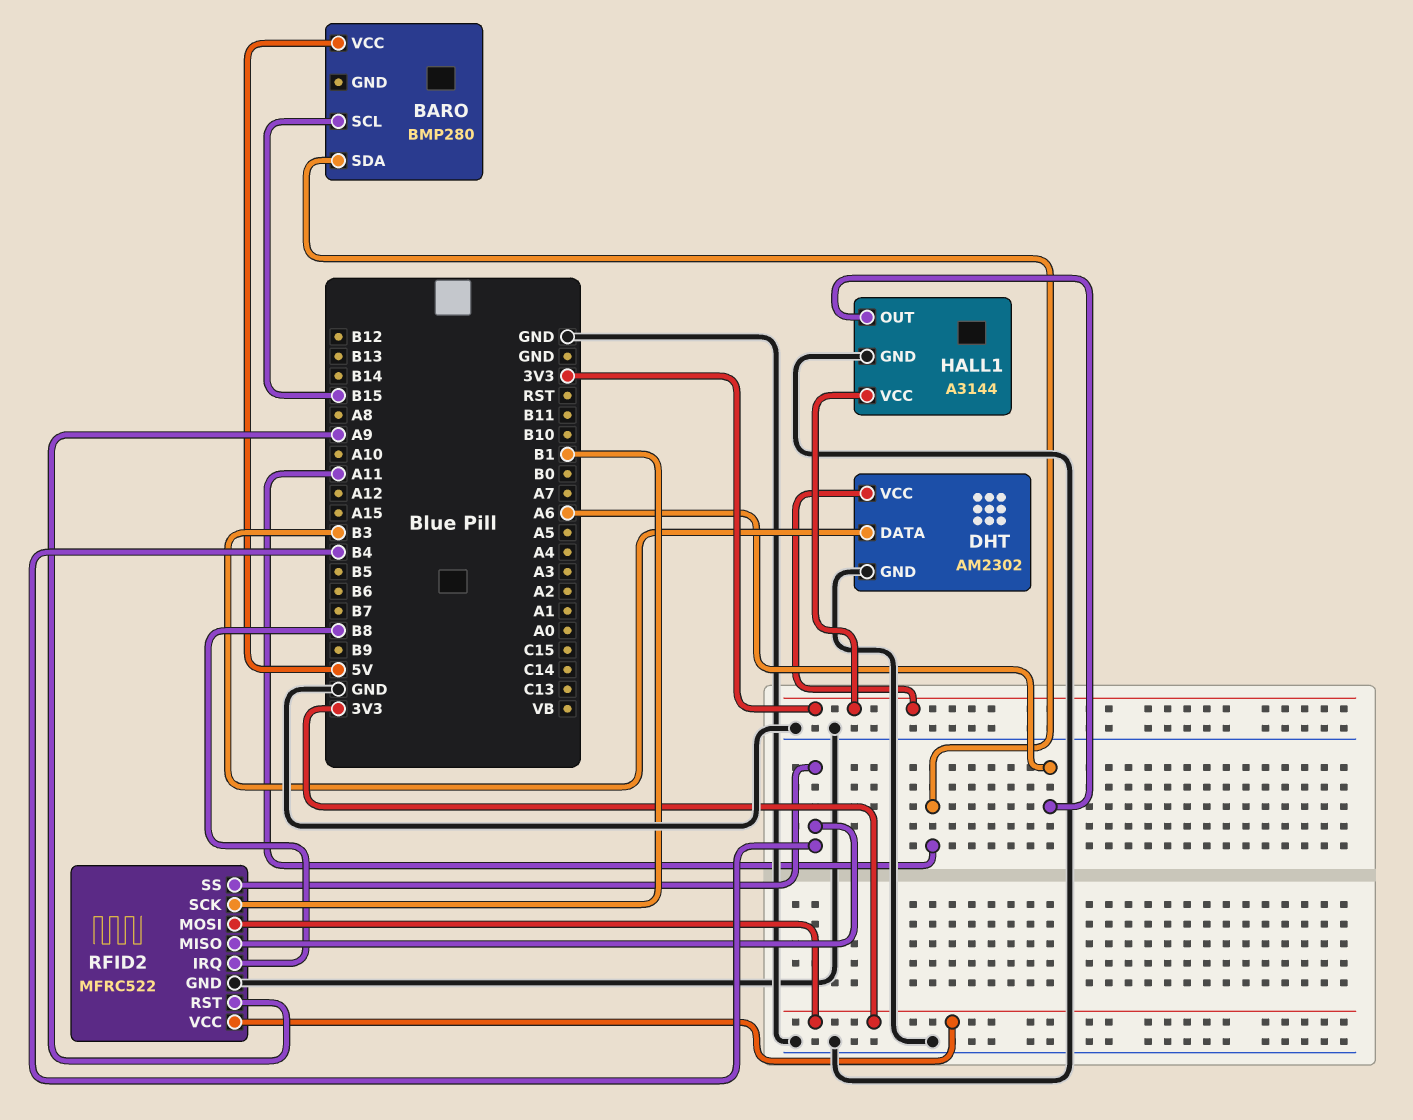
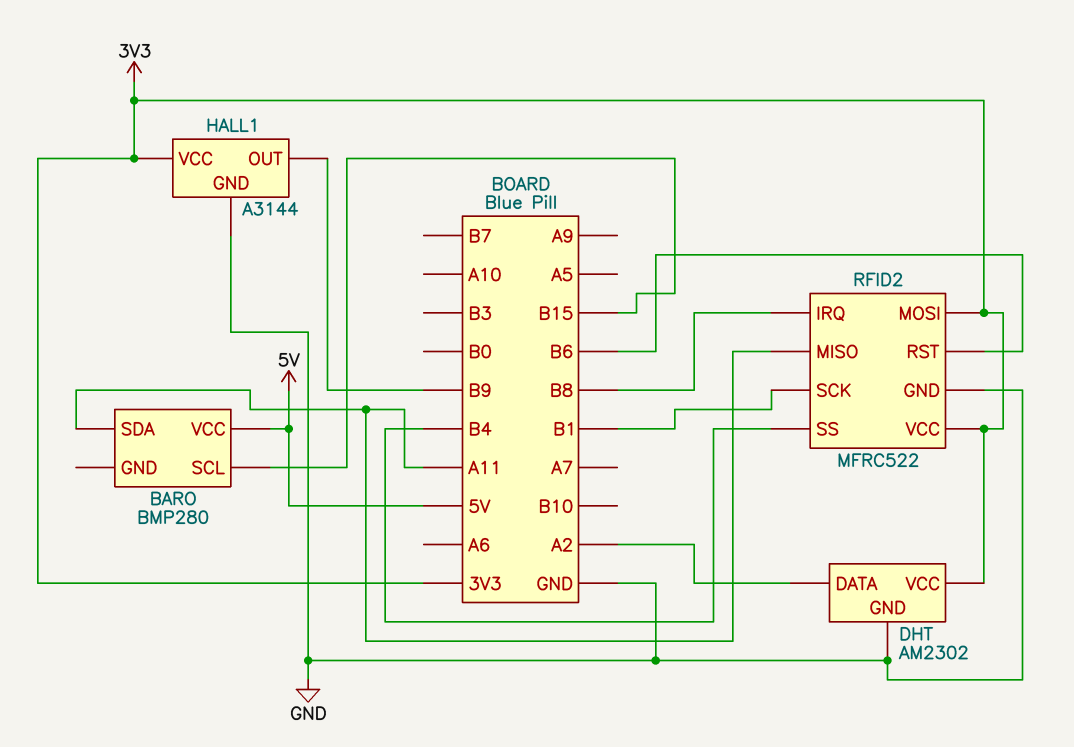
DHT pin DATA: B3 -> A2
HALL1 pin OUT: A6 -> B9
RFID2 pin MISO: B4 -> A11
RFID2 pin RST: A9 -> B6

